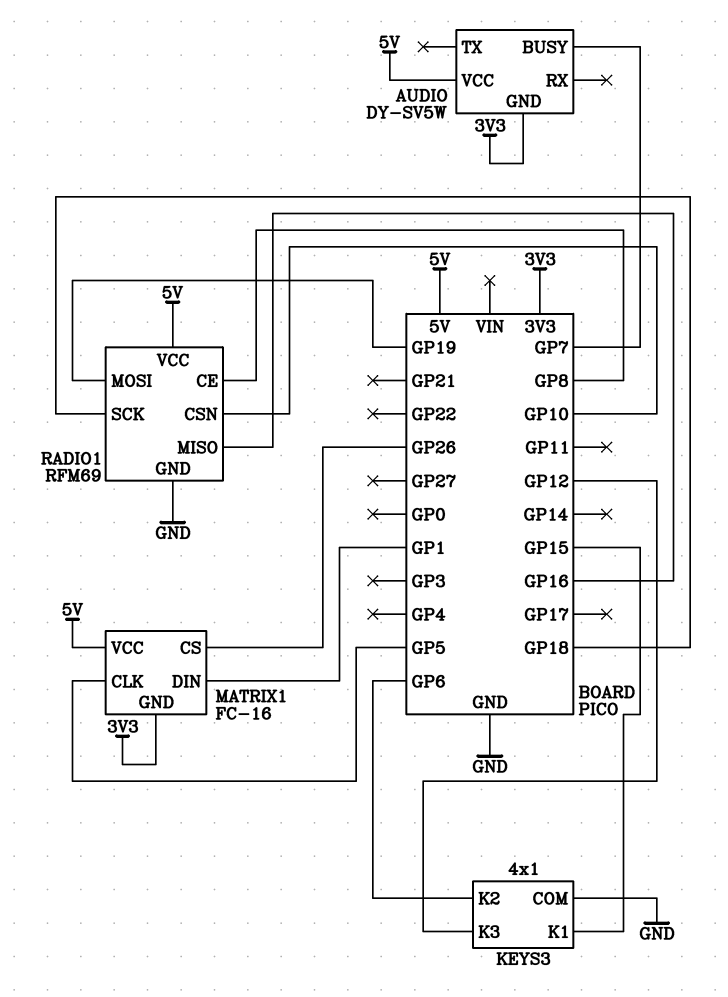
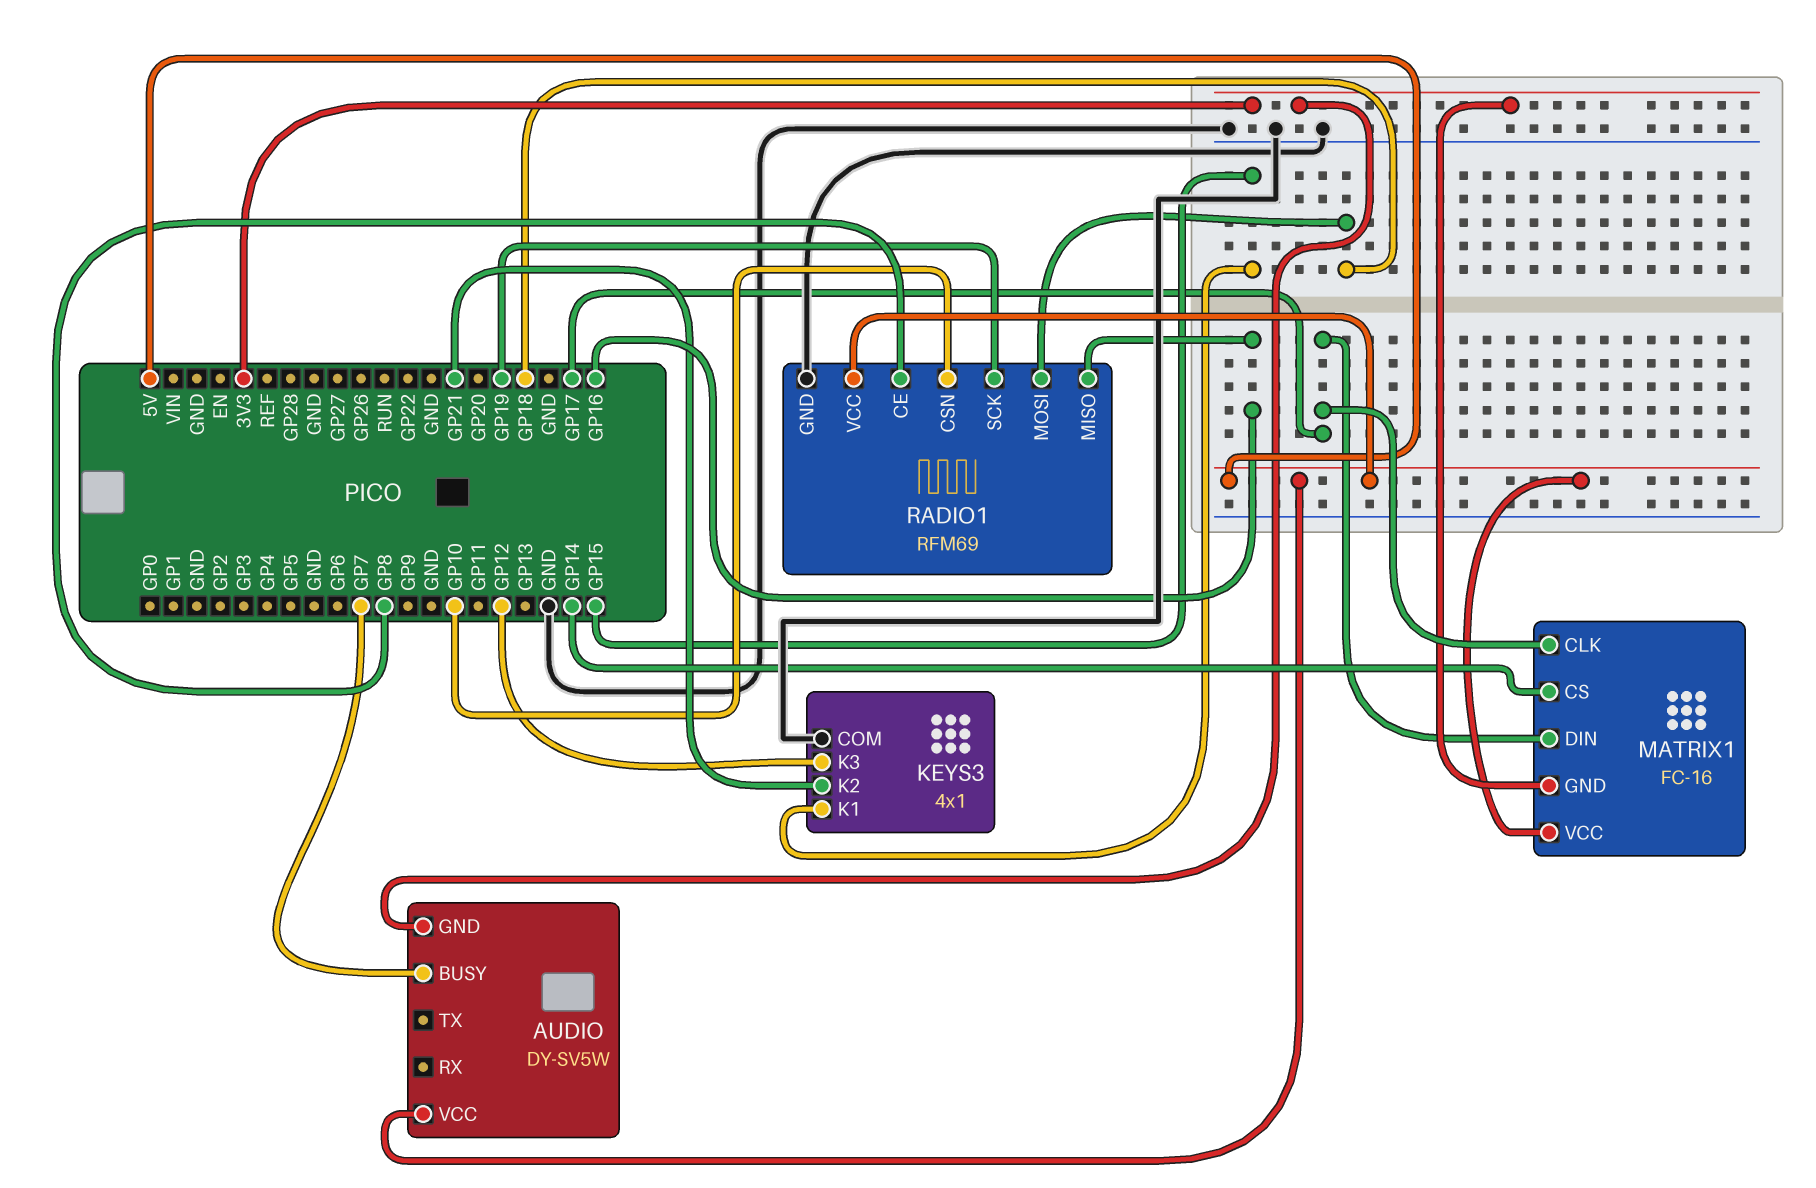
KEYS3 pin K2: GP6 -> GP21
MATRIX1 pin CLK: GP5 -> GP17
MATRIX1 pin CS: GP26 -> GP14
MATRIX1 pin DIN: GP1 -> GP17
RADIO1 pin MOSI: GP19 -> GP18
RADIO1 pin SCK: GP18 -> GP19

